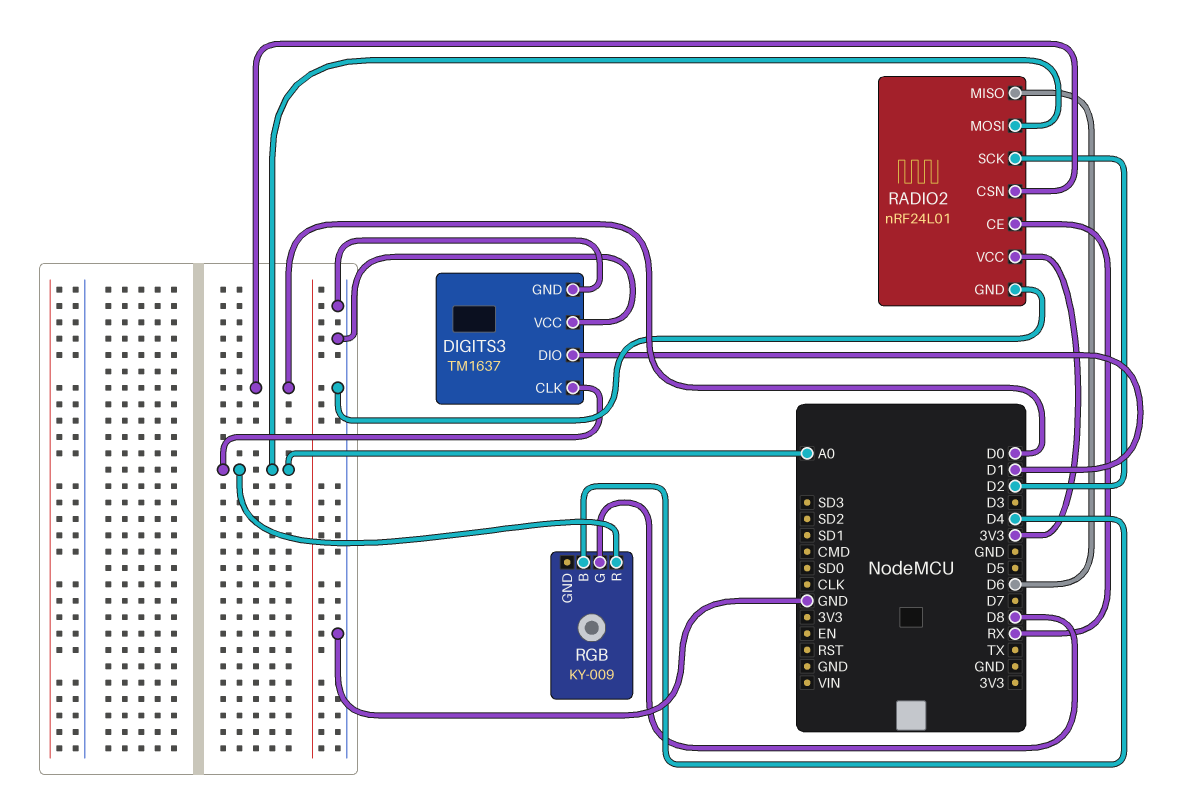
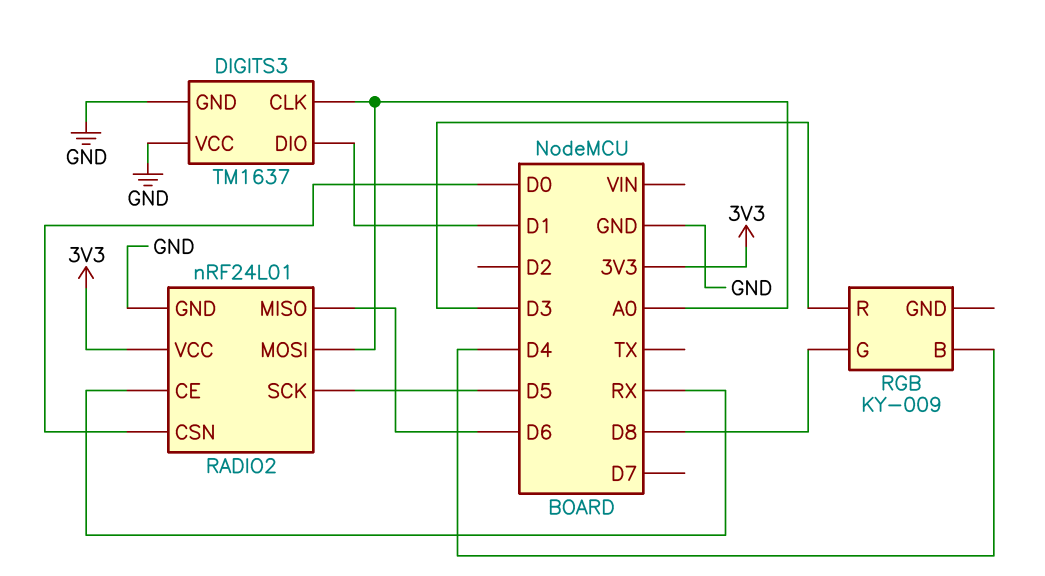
RADIO2 pin SCK: D2 -> D5
RGB pin R: A0 -> D3

